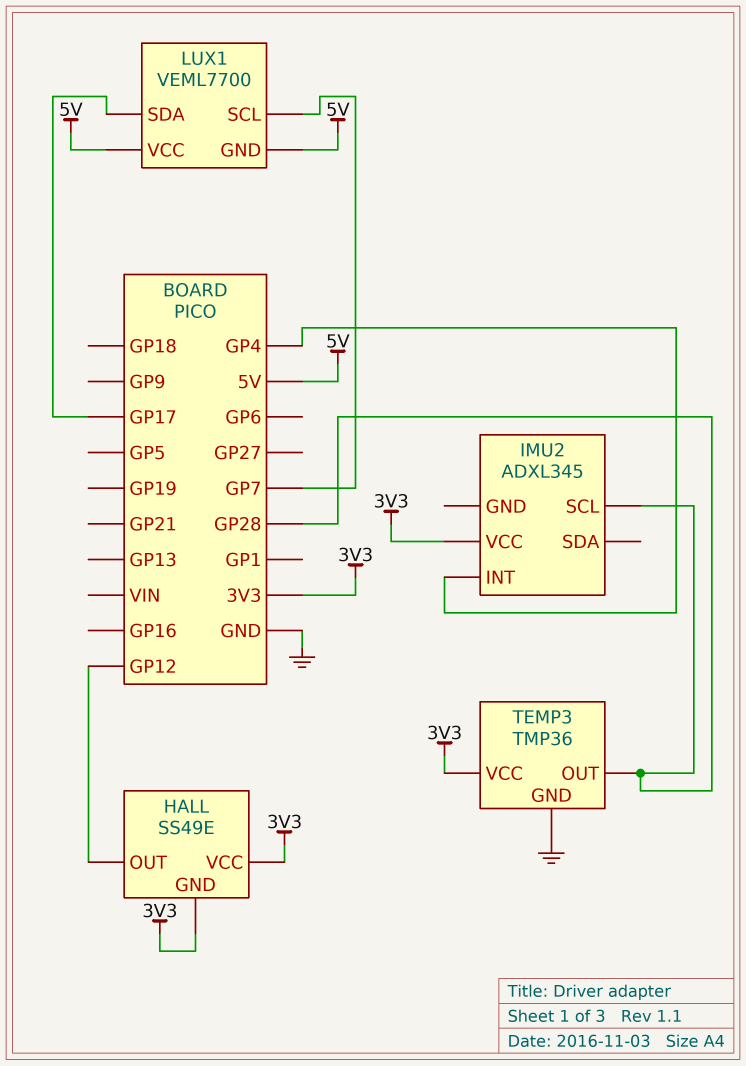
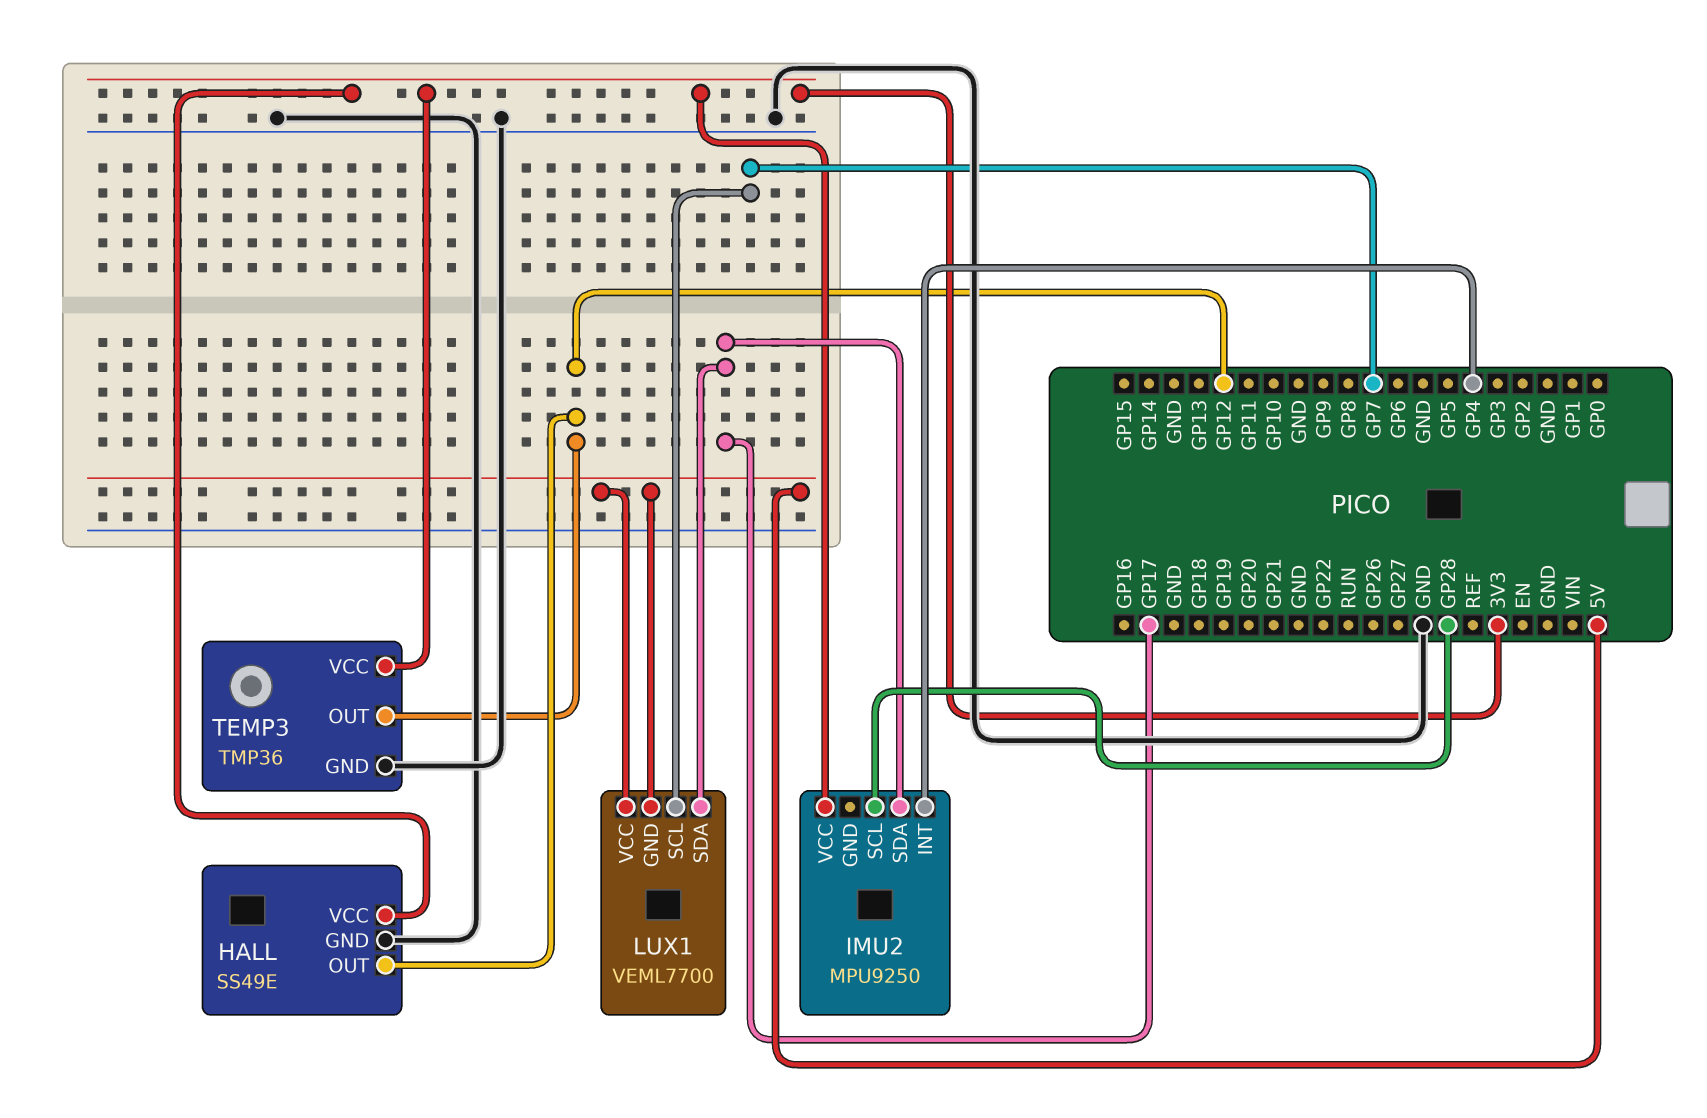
HALL pin GND: 3V3 -> GND
IMU2: ADXL345 -> MPU9250
IMU2 pin SDA: none -> GP17
TEMP3 pin OUT: GP28 -> GP12

